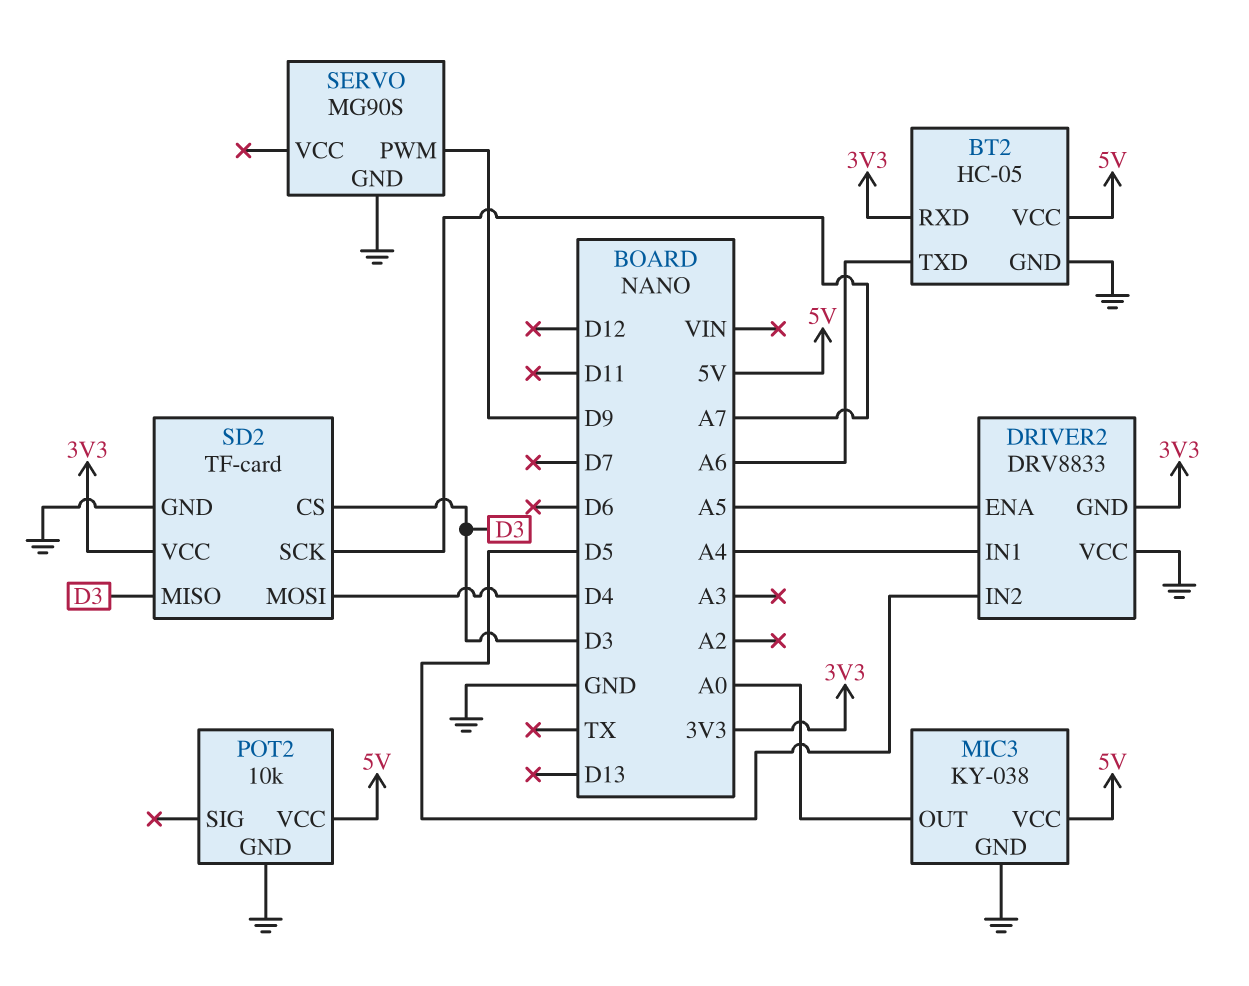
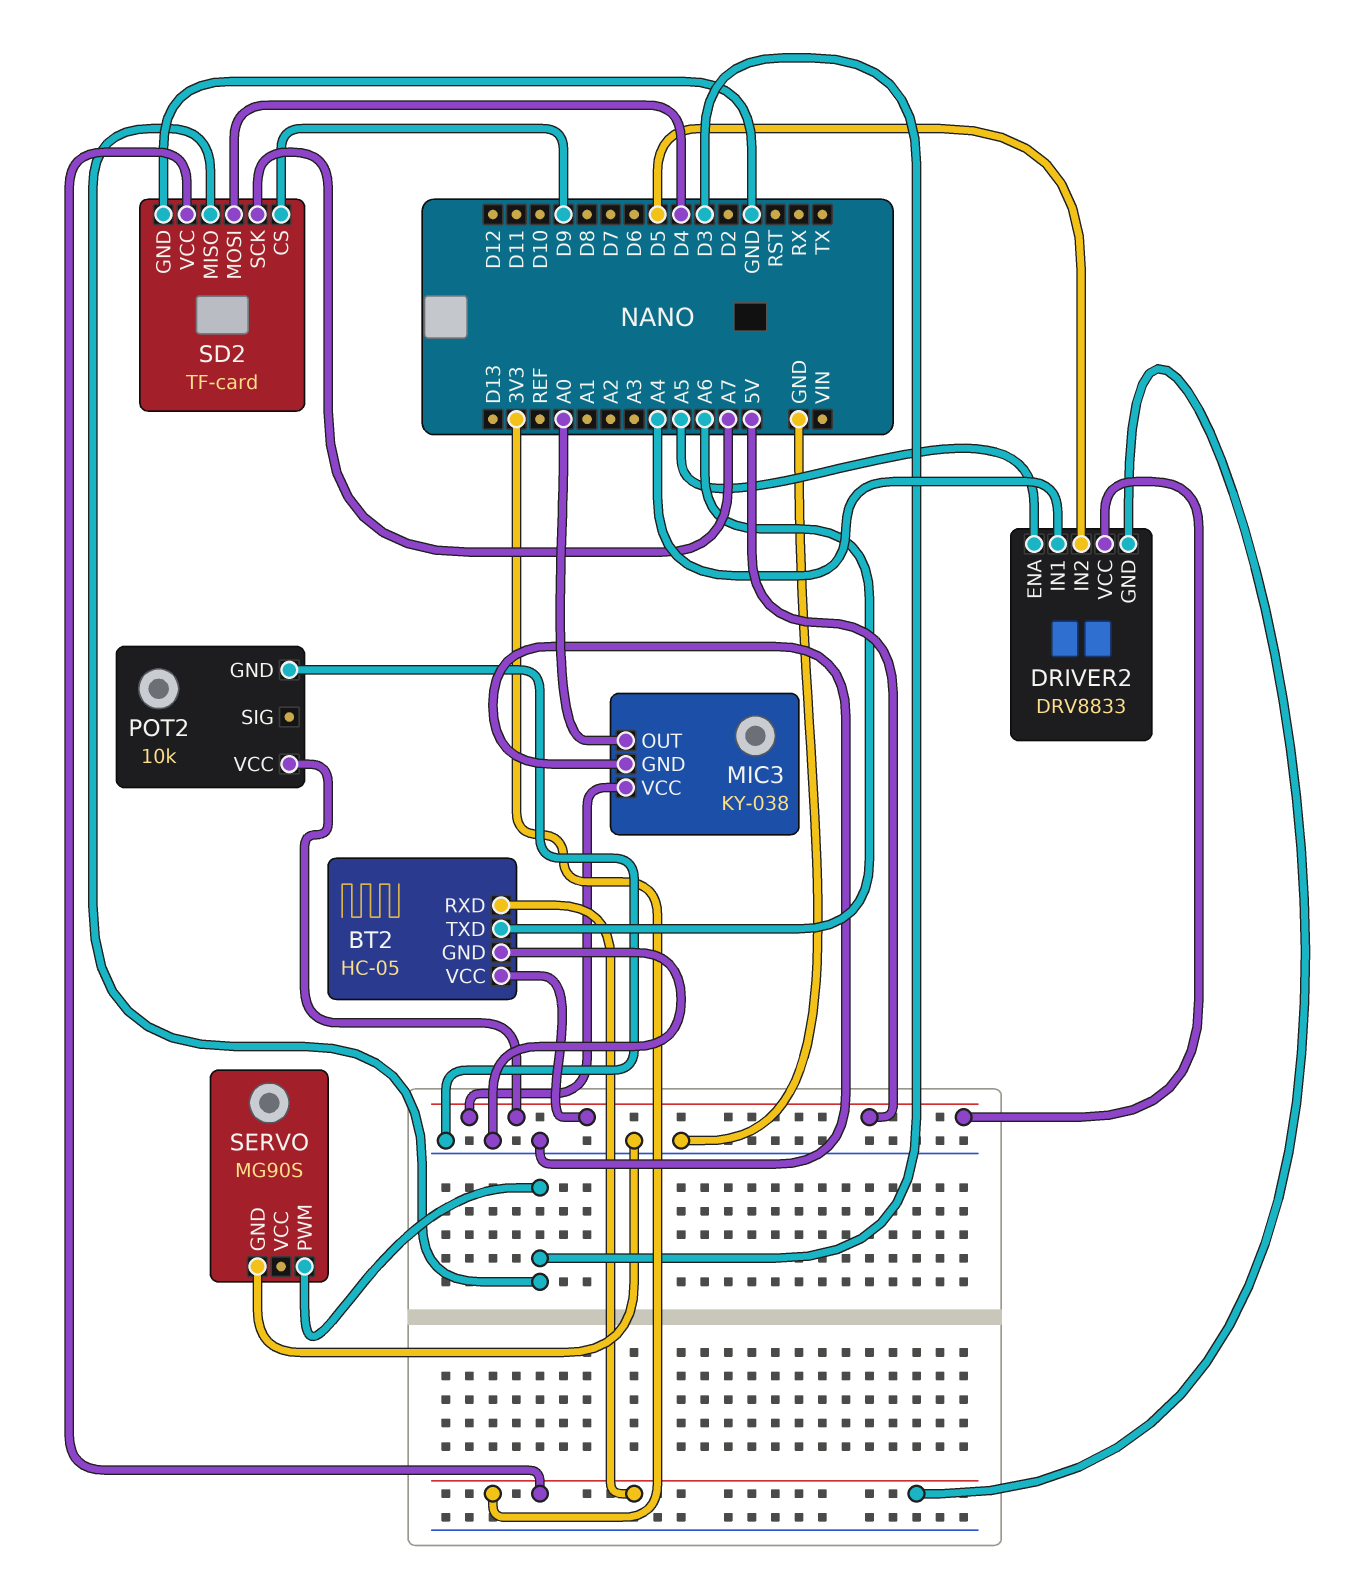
DRIVER2 pin VCC: GND -> 5V
SD2 pin CS: D3 -> D9
SERVO pin PWM: D9 -> D3

